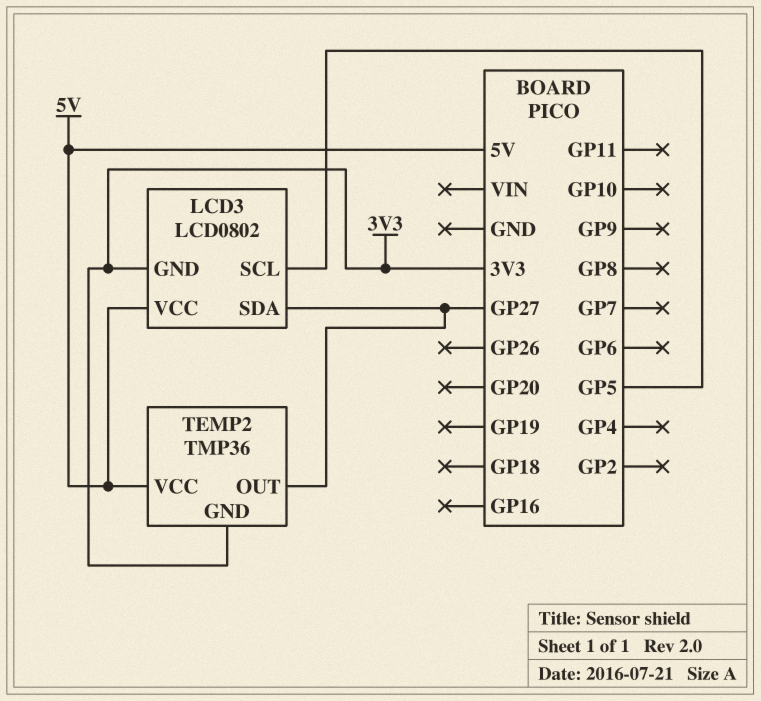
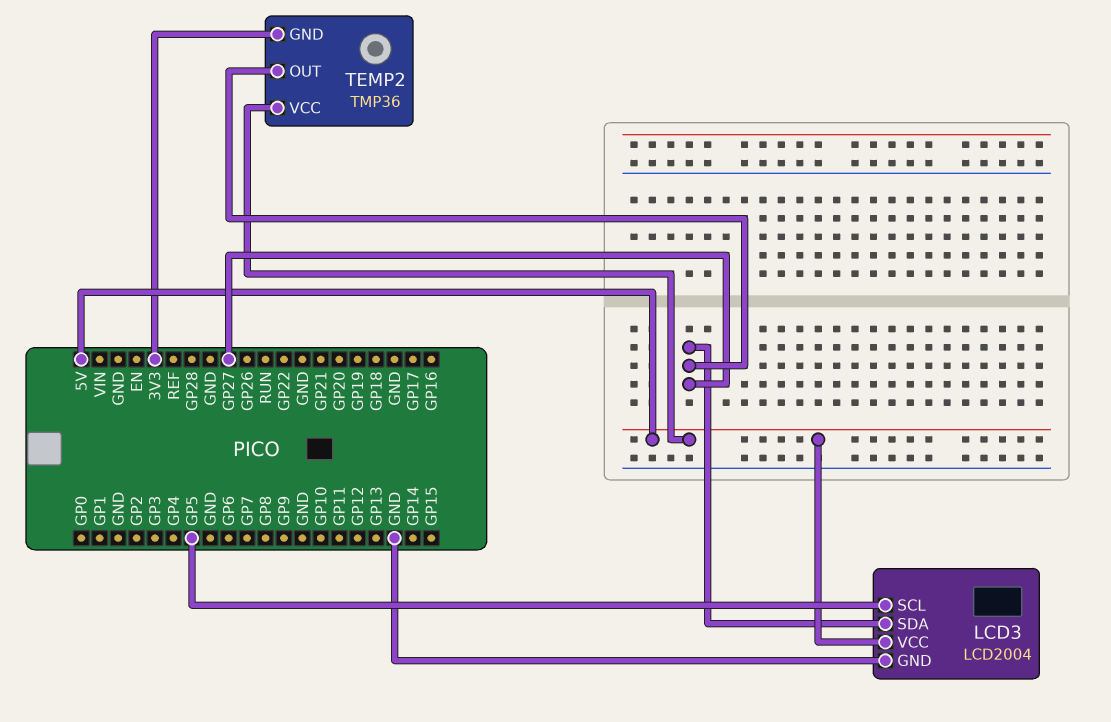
LCD3: LCD0802 -> LCD2004
LCD3 pin GND: 3V3 -> GND

